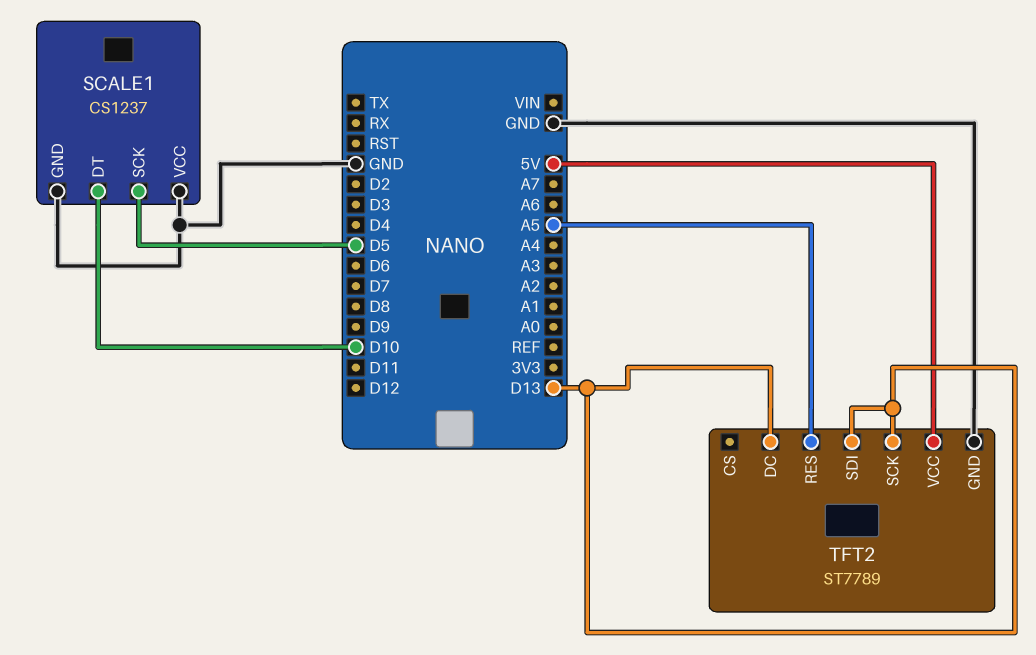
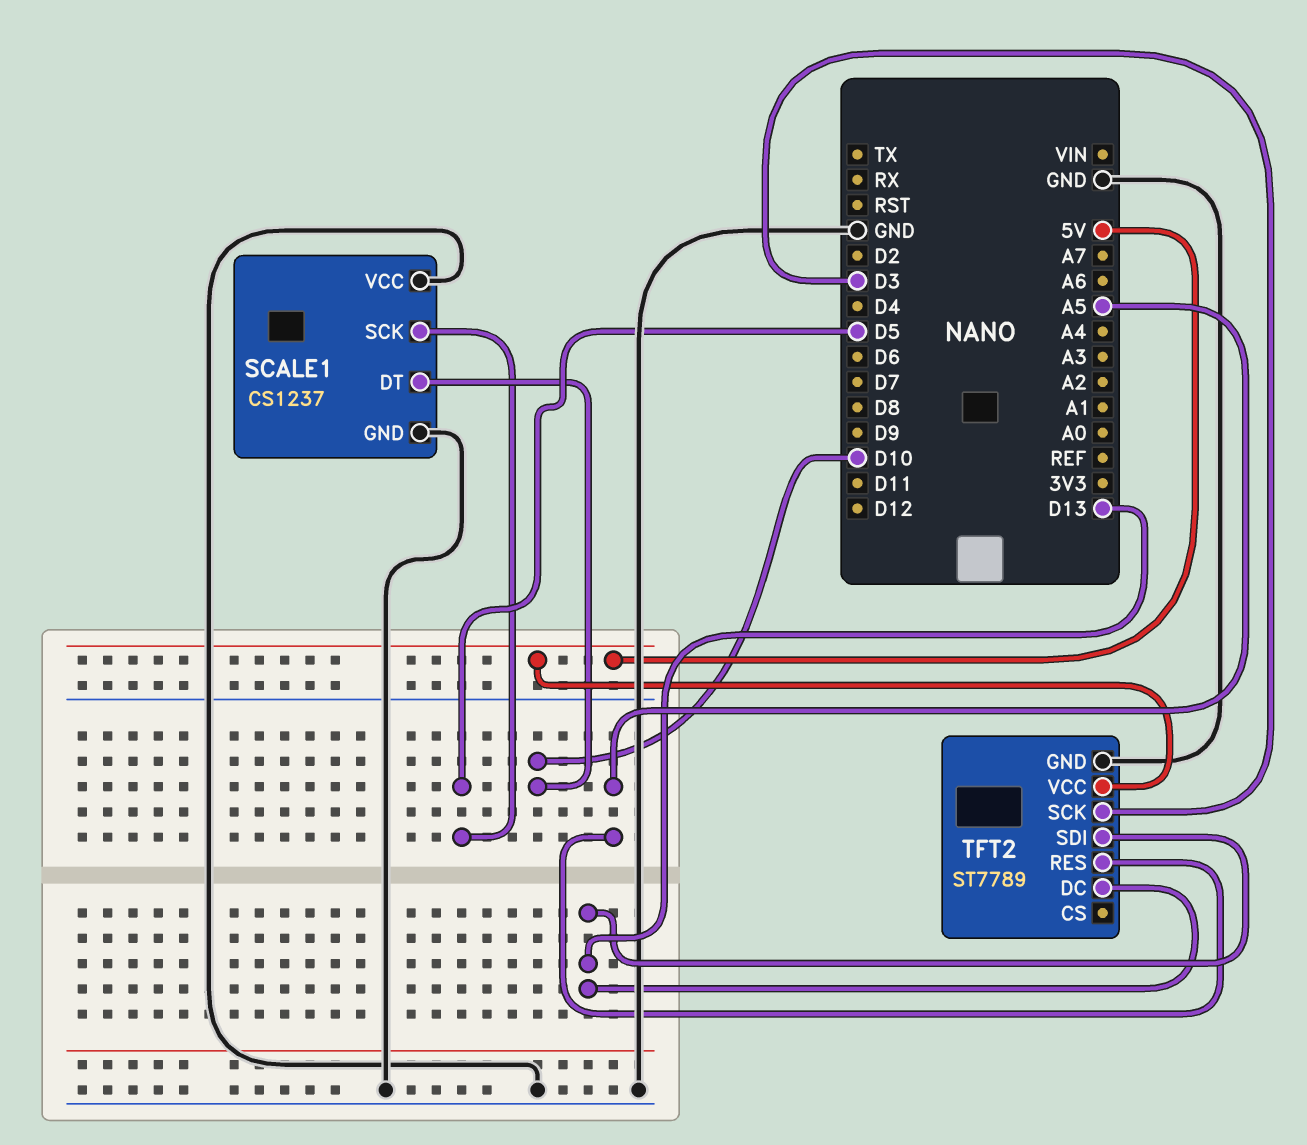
TFT2 pin SCK: D13 -> D3

